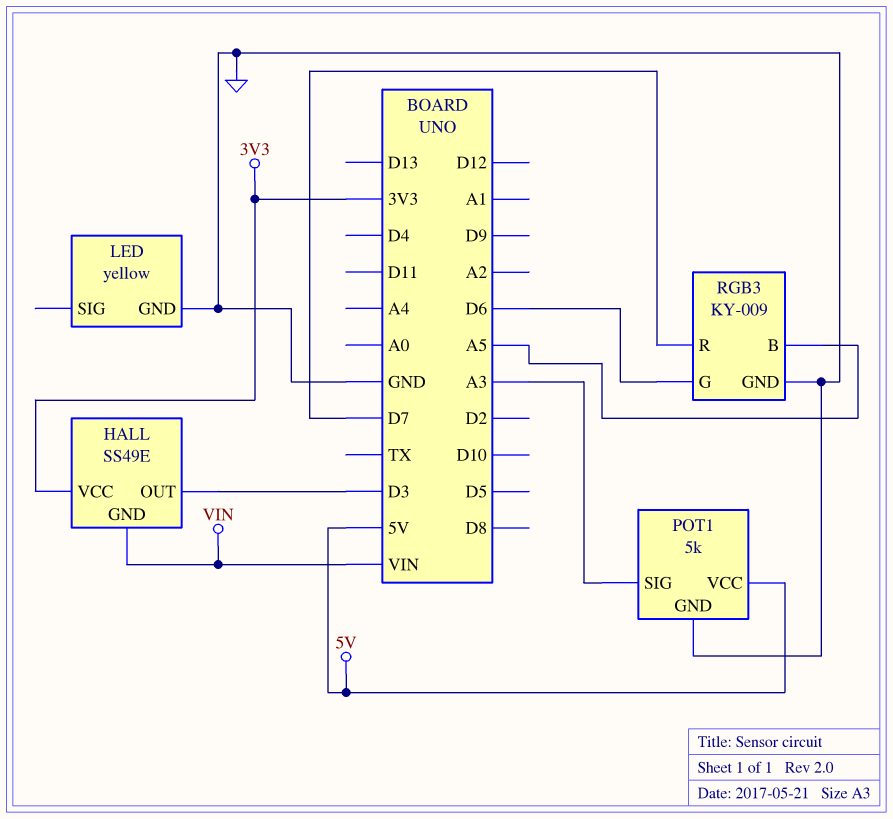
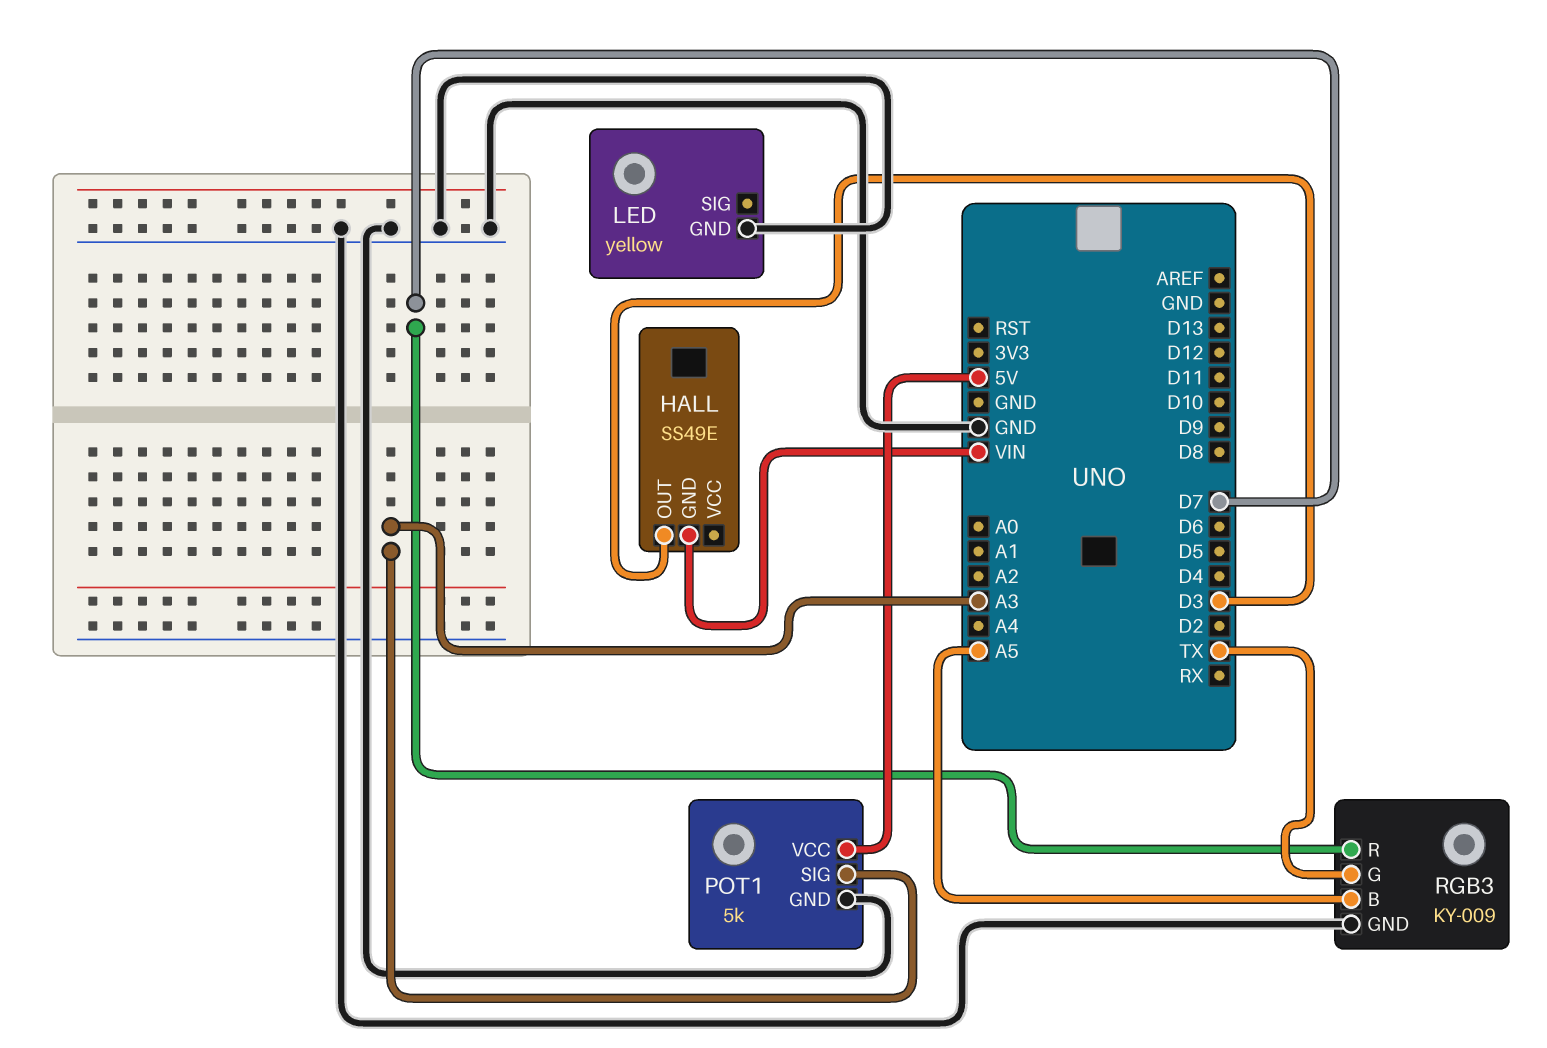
HALL pin VCC: 3V3 -> none
RGB3 pin G: D6 -> TX

